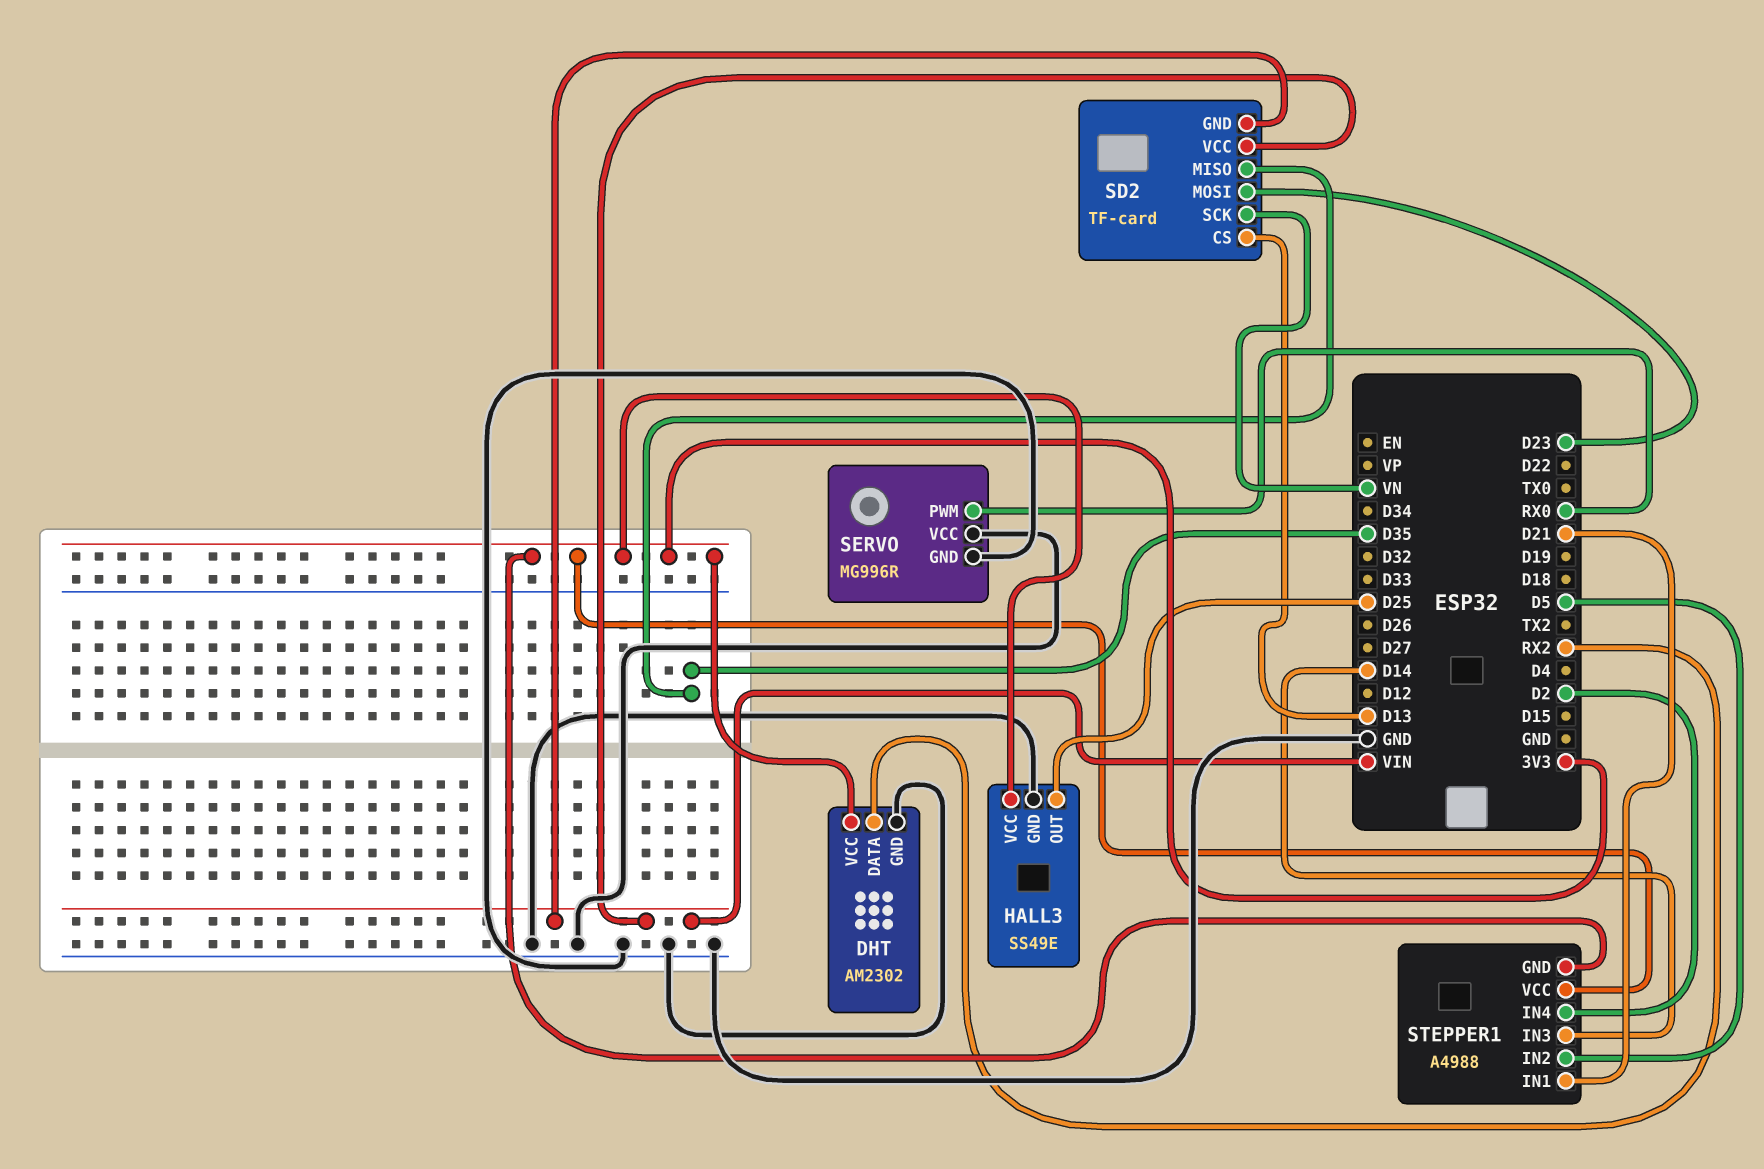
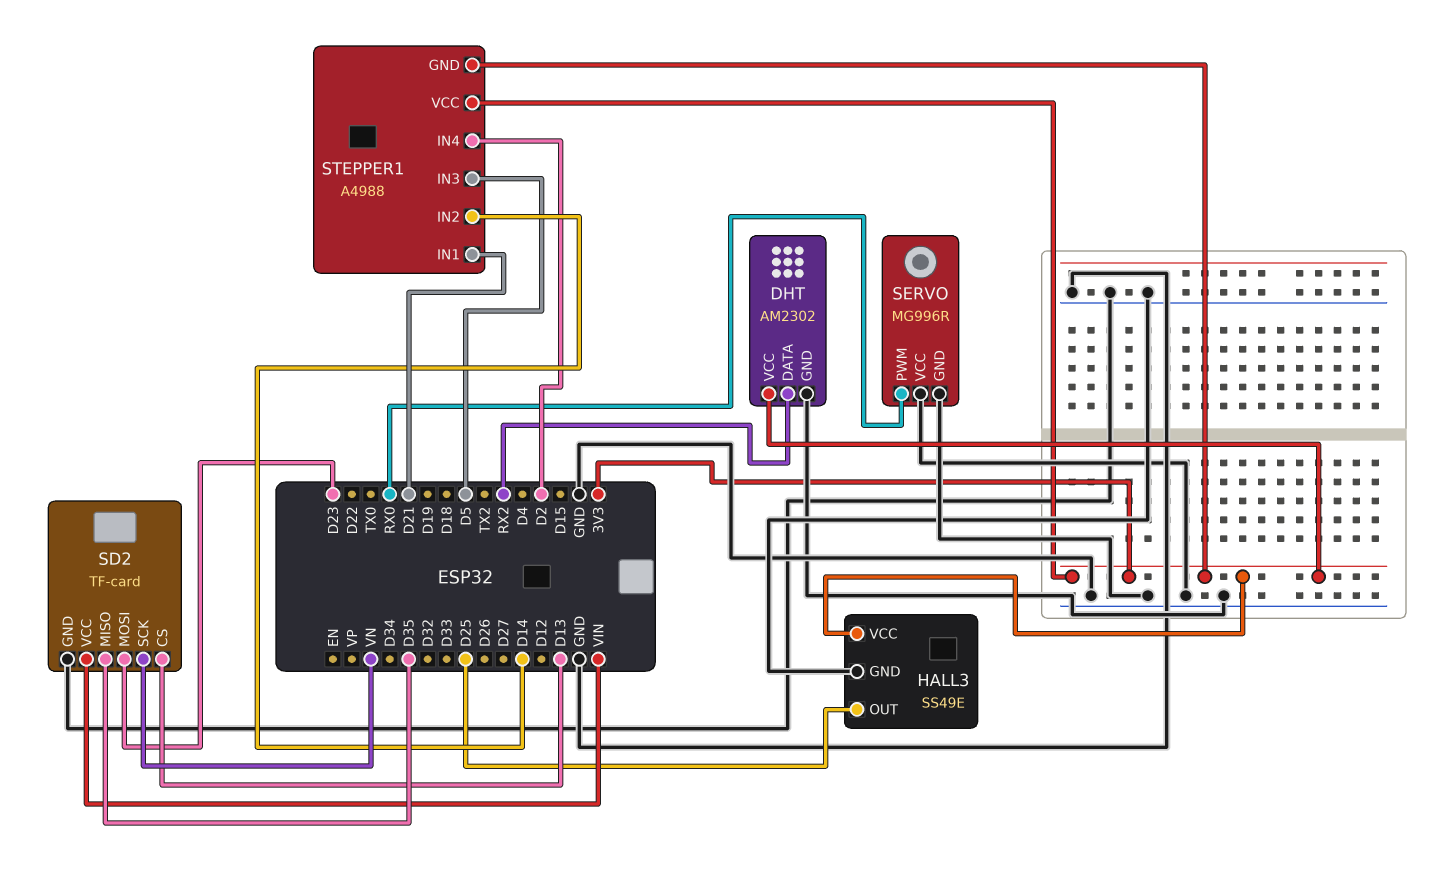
SD2 pin GND: VIN -> GND
STEPPER1 pin IN2: D5 -> D14
STEPPER1 pin IN3: D14 -> D5

